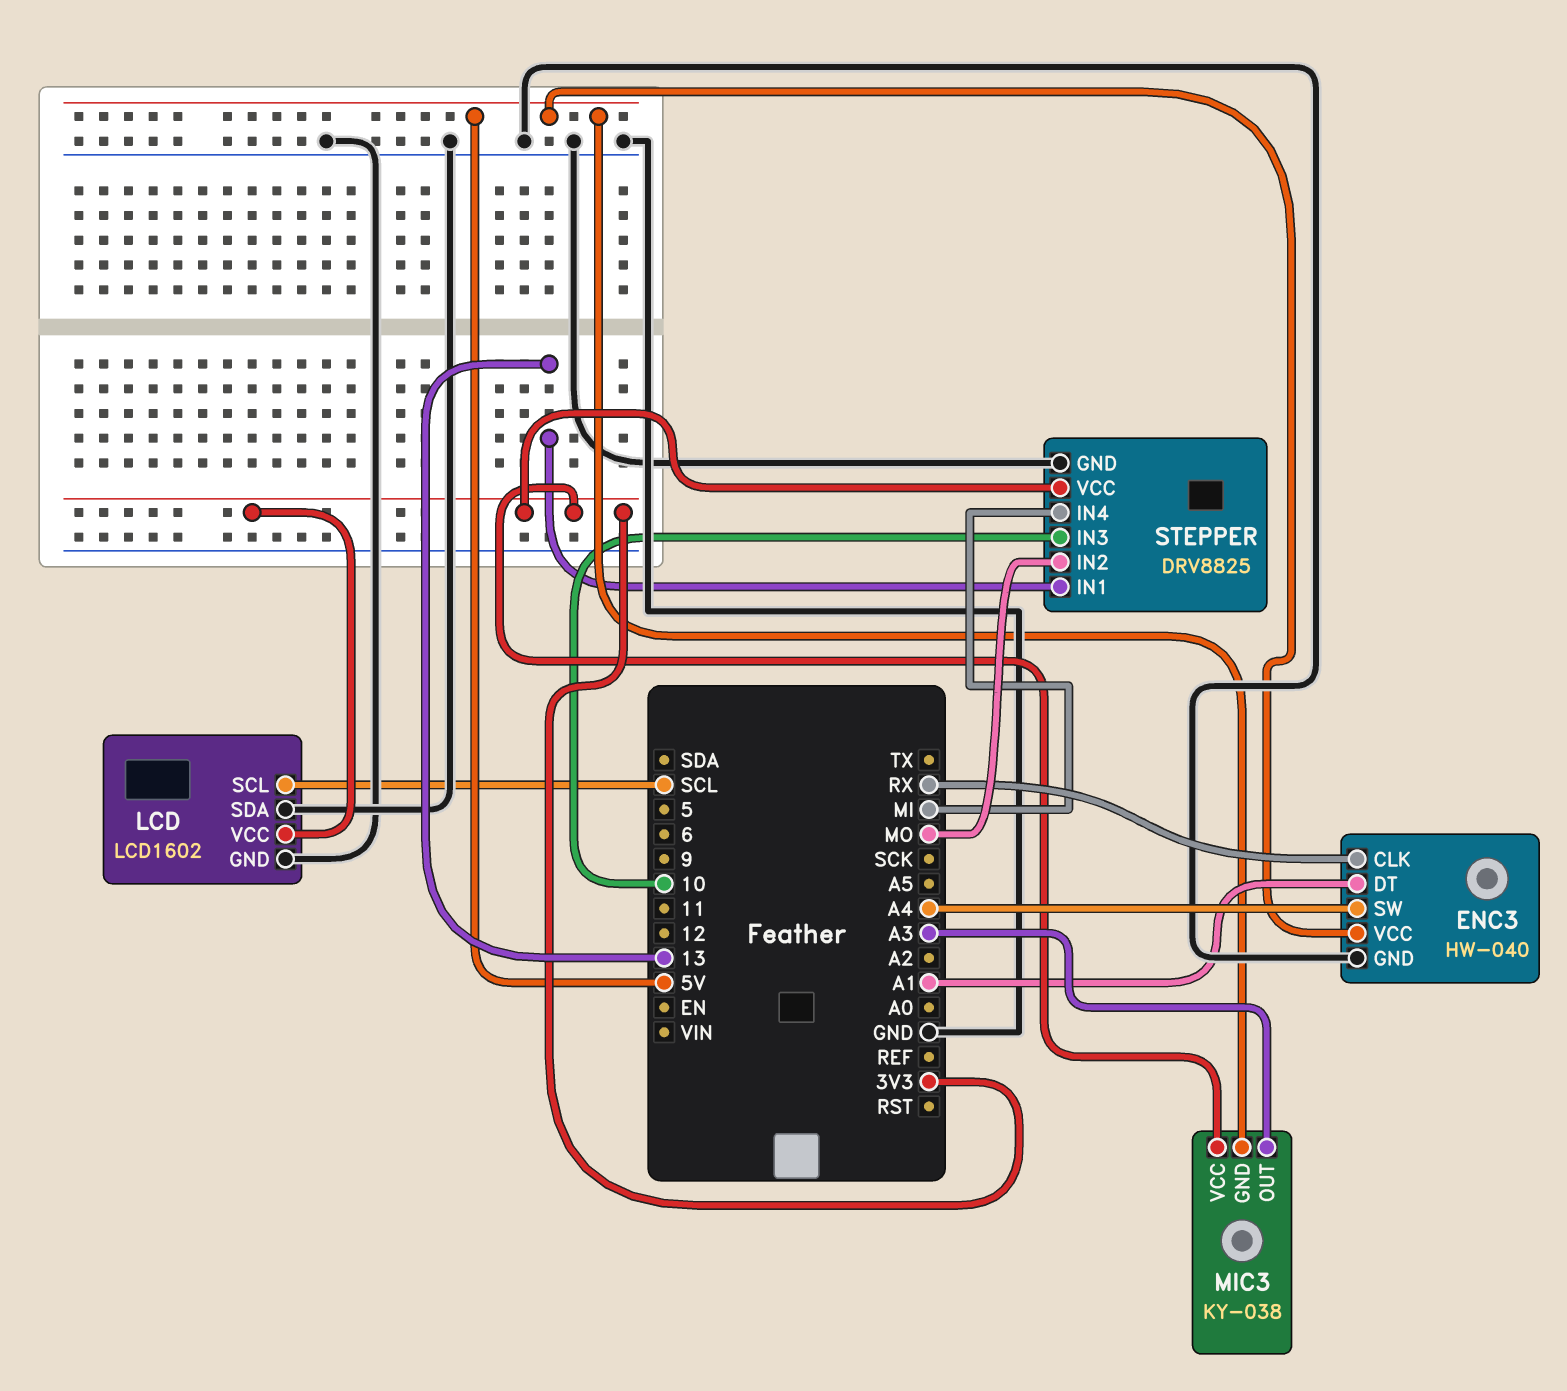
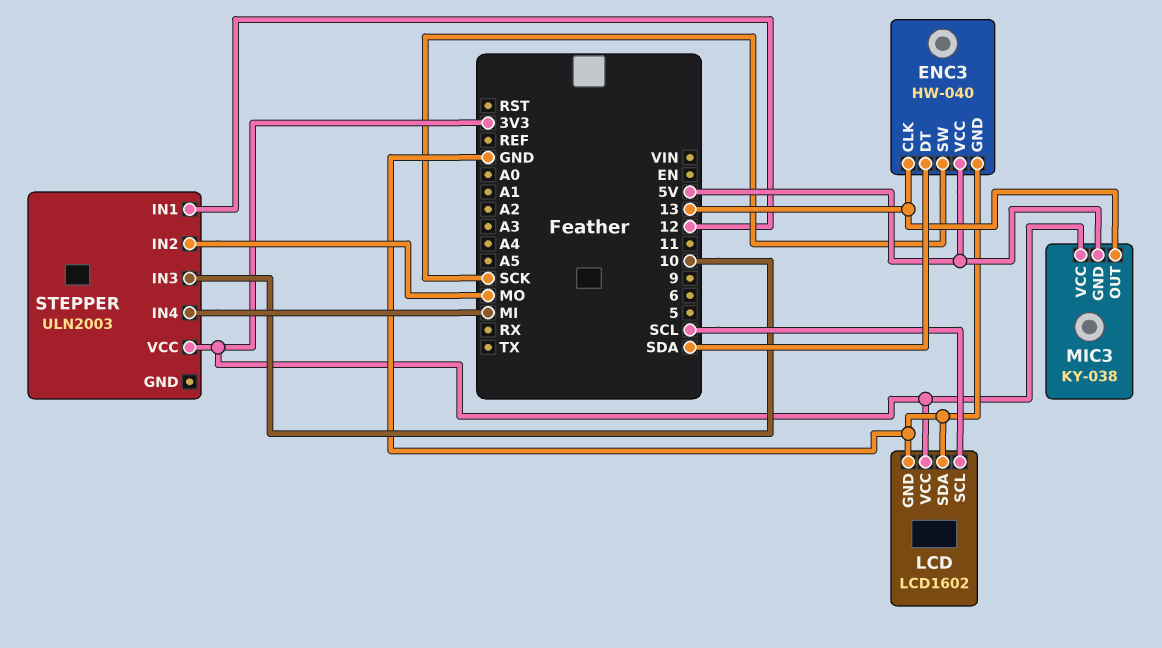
ENC3 pin CLK: RX -> 13
ENC3 pin DT: A1 -> SDA
ENC3 pin SW: A4 -> SCK
MIC3 pin OUT: A3 -> 13
STEPPER: DRV8825 -> ULN2003
STEPPER pin GND: GND -> none
STEPPER pin IN1: 13 -> 12

